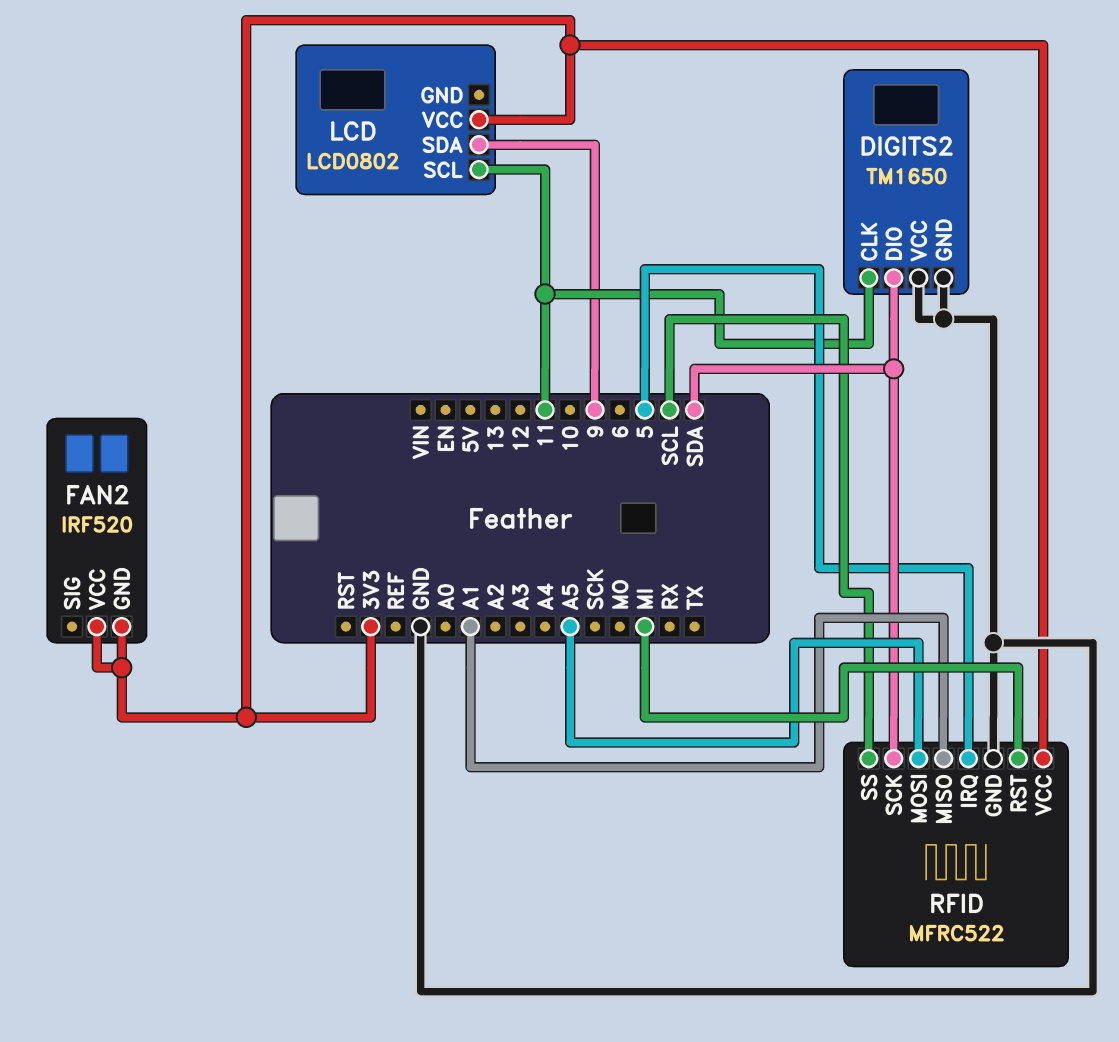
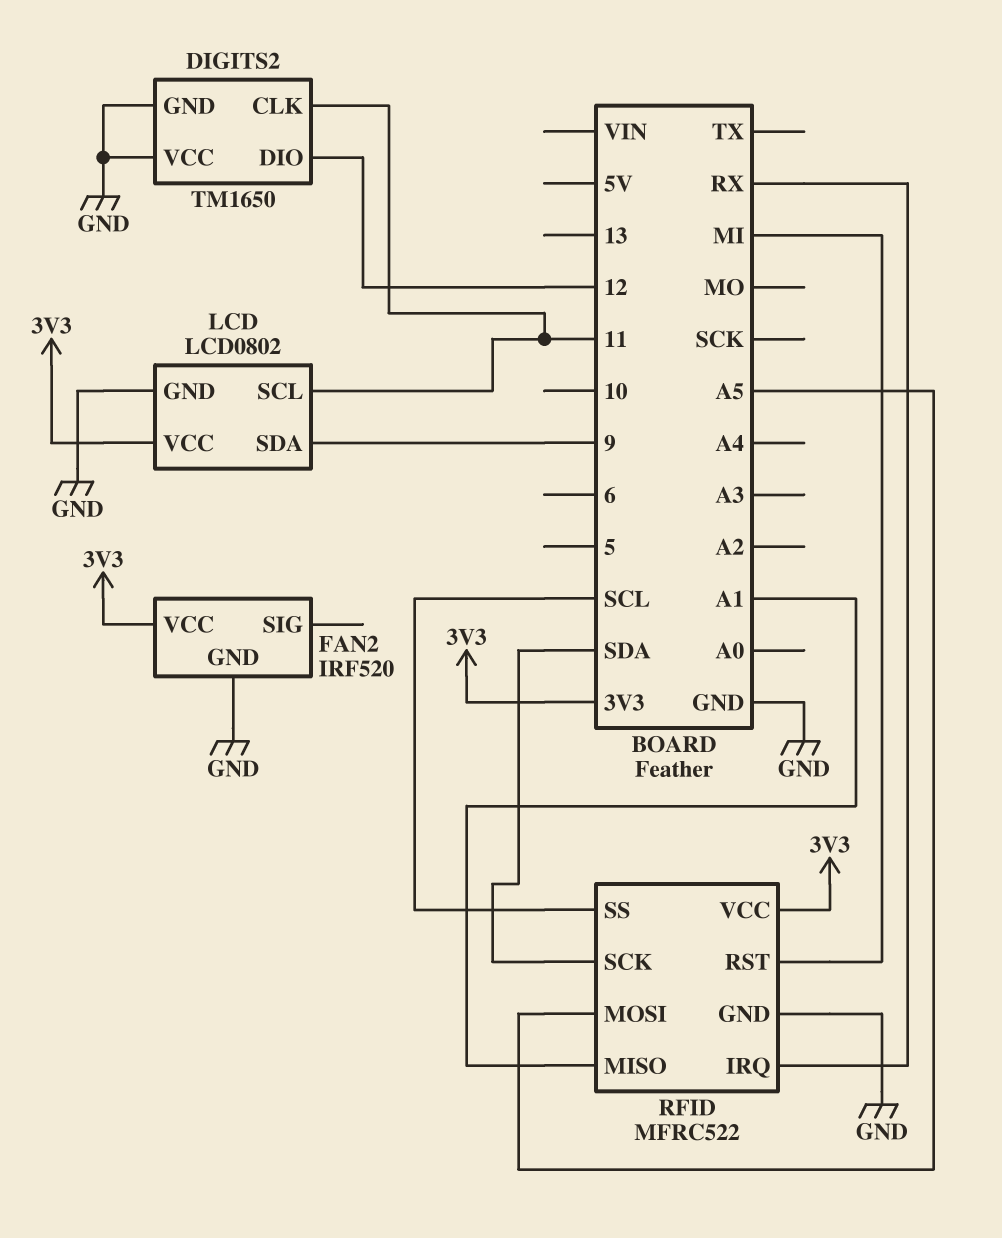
DIGITS2 pin DIO: SDA -> 12
FAN2 pin GND: 3V3 -> GND
LCD pin GND: none -> GND
RFID pin IRQ: 5 -> RX

